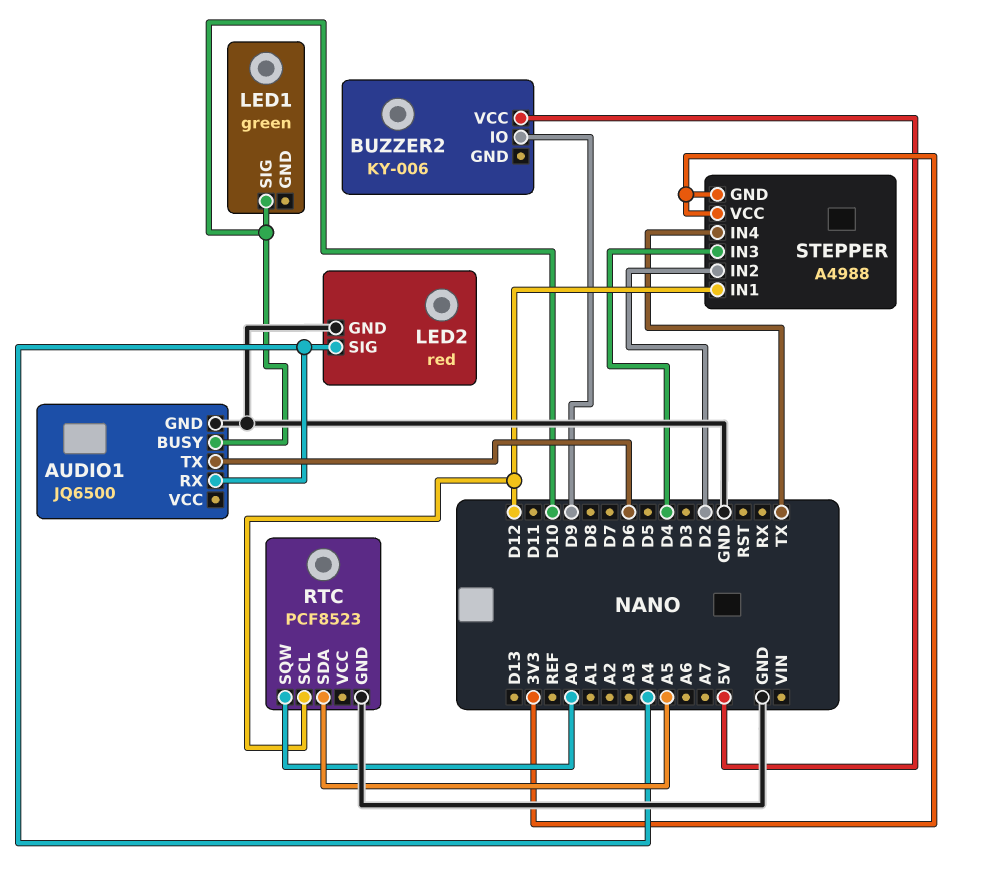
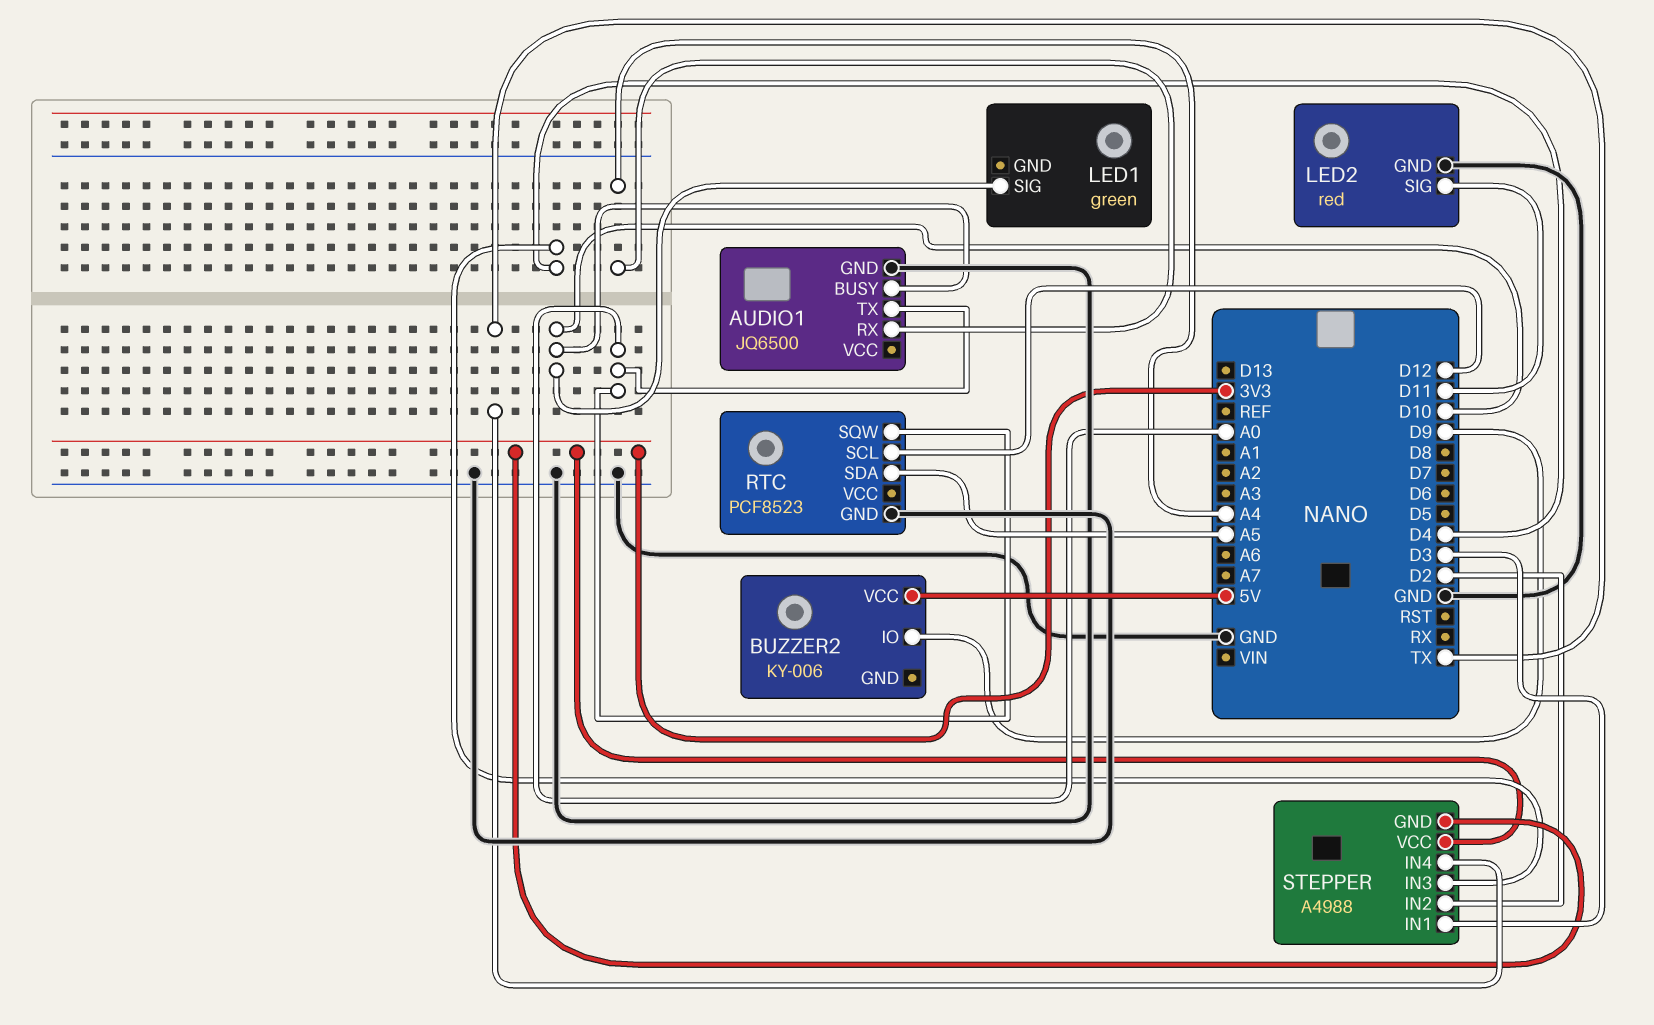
AUDIO1 pin TX: D6 -> A0
LED2 pin SIG: A4 -> D11
STEPPER pin IN1: D12 -> D3

